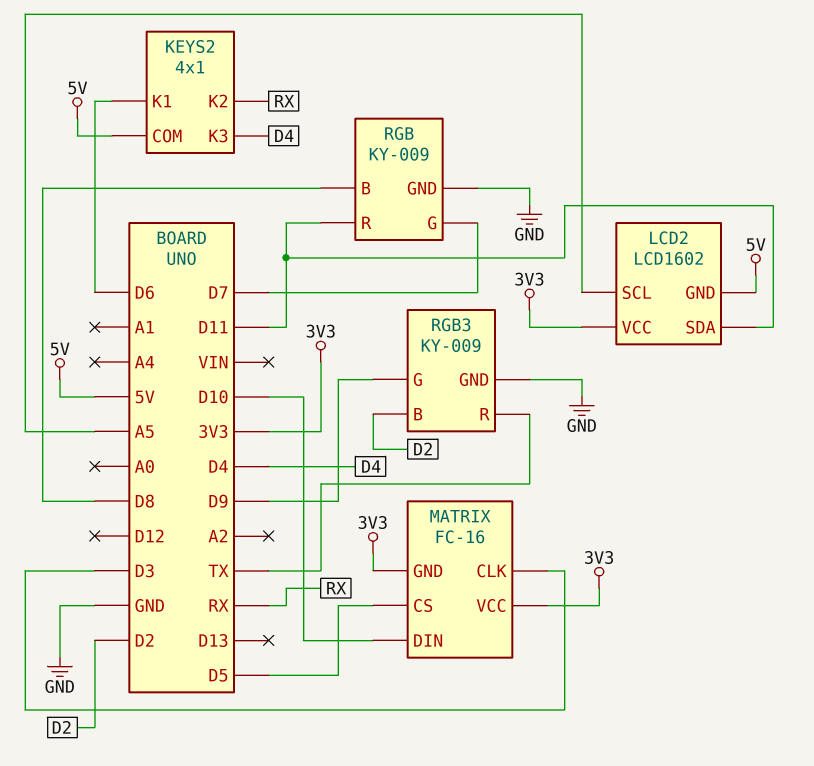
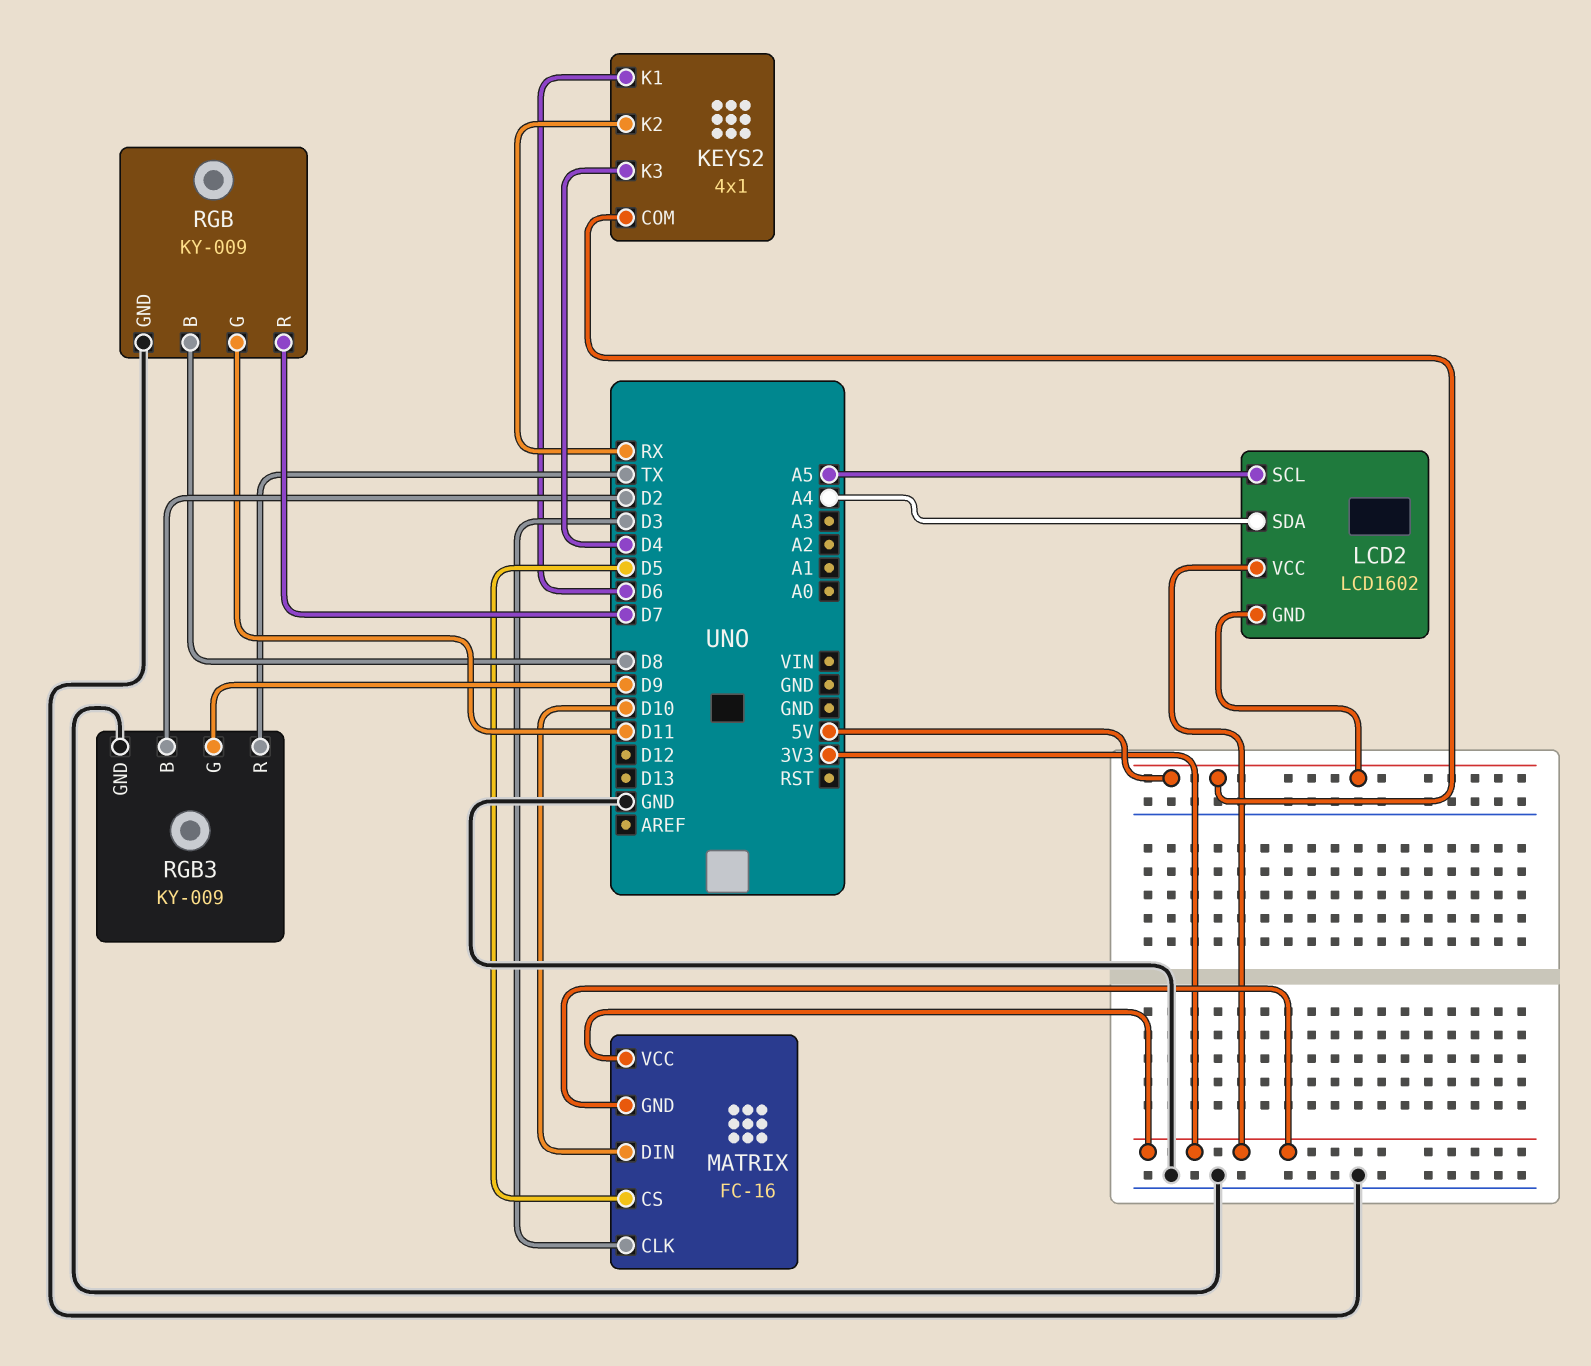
LCD2 pin SDA: D11 -> A4
RGB pin G: D7 -> D11
RGB pin R: D11 -> D7

